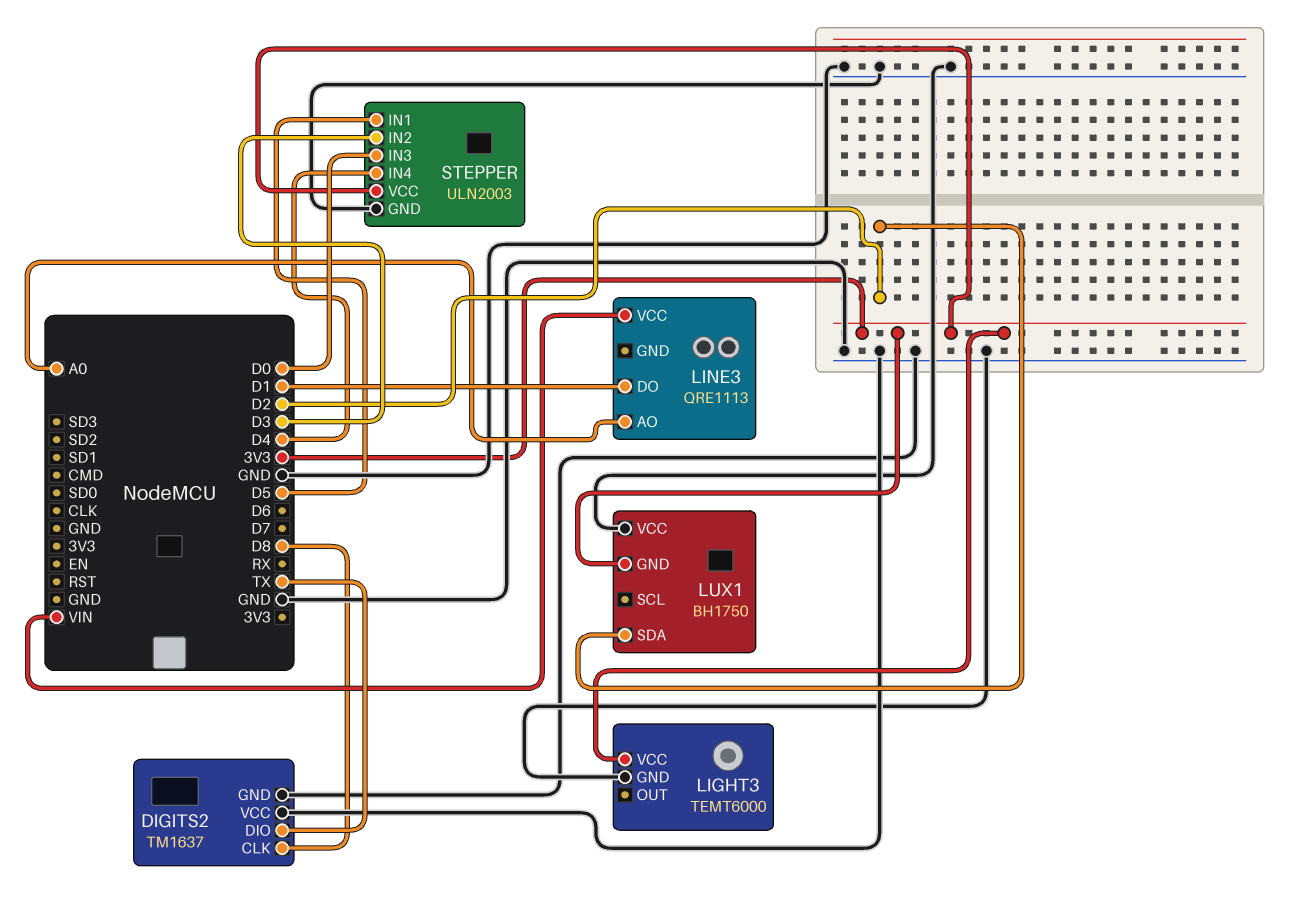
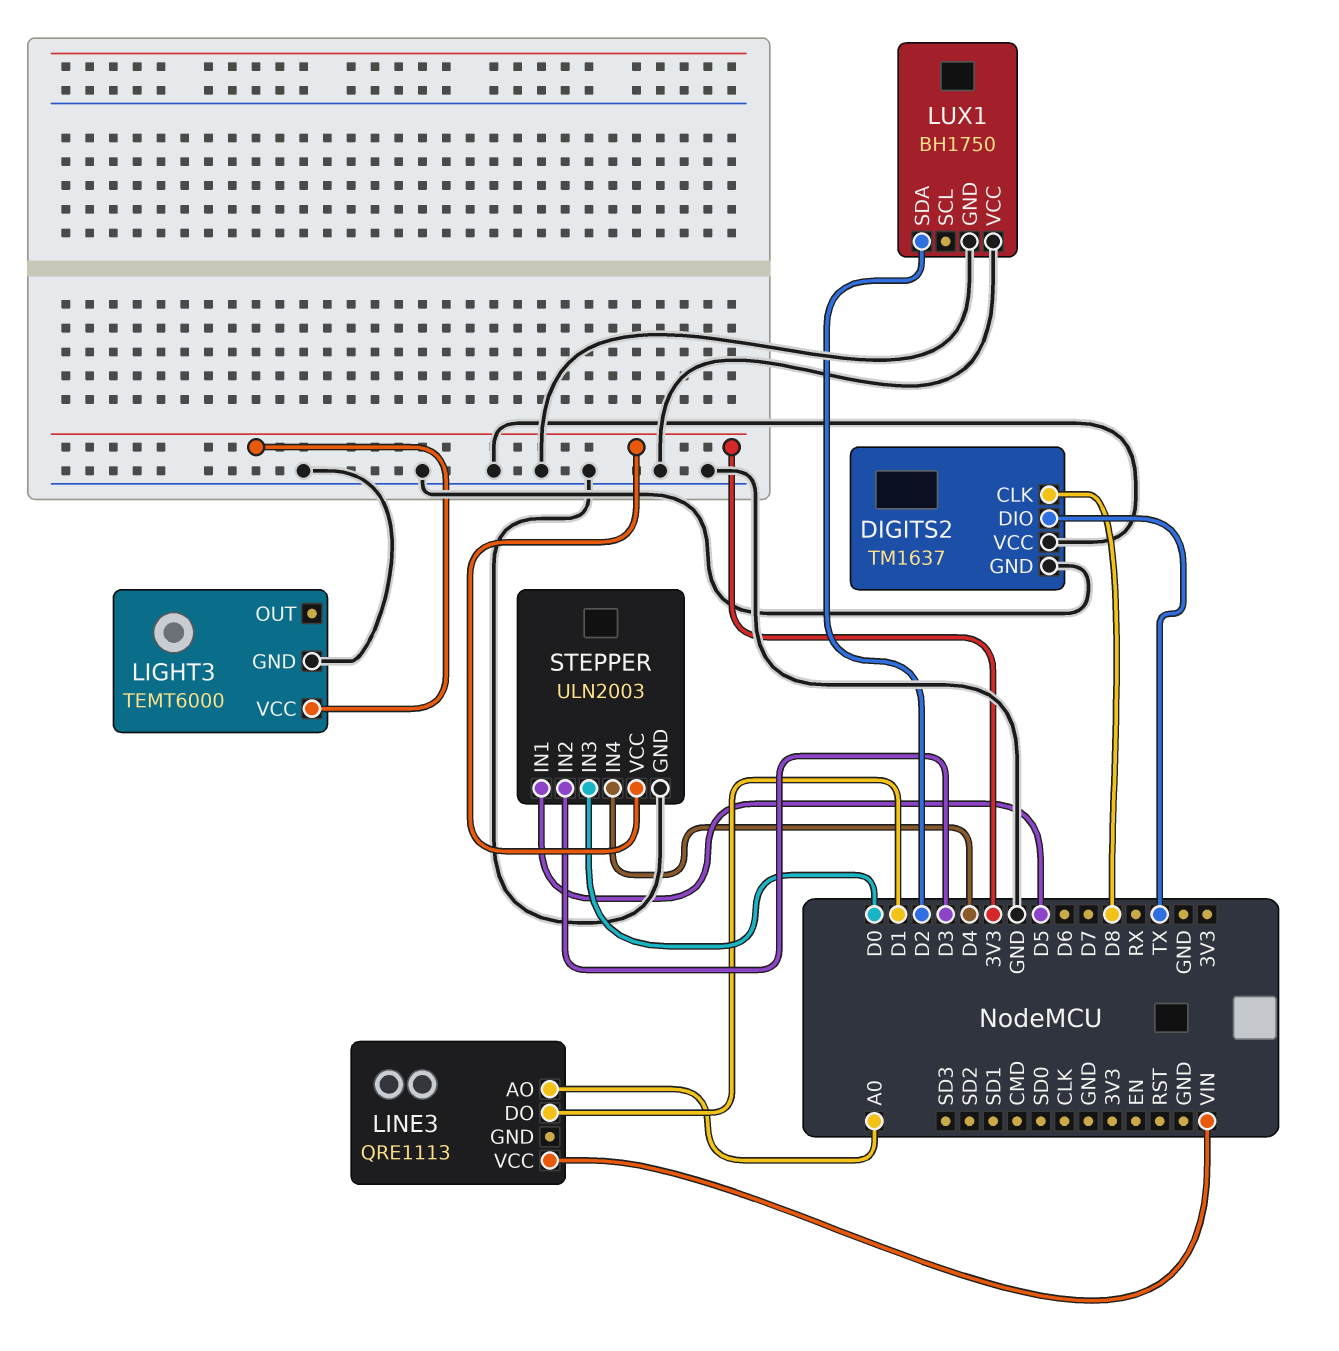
LUX1 pin GND: 3V3 -> GND

